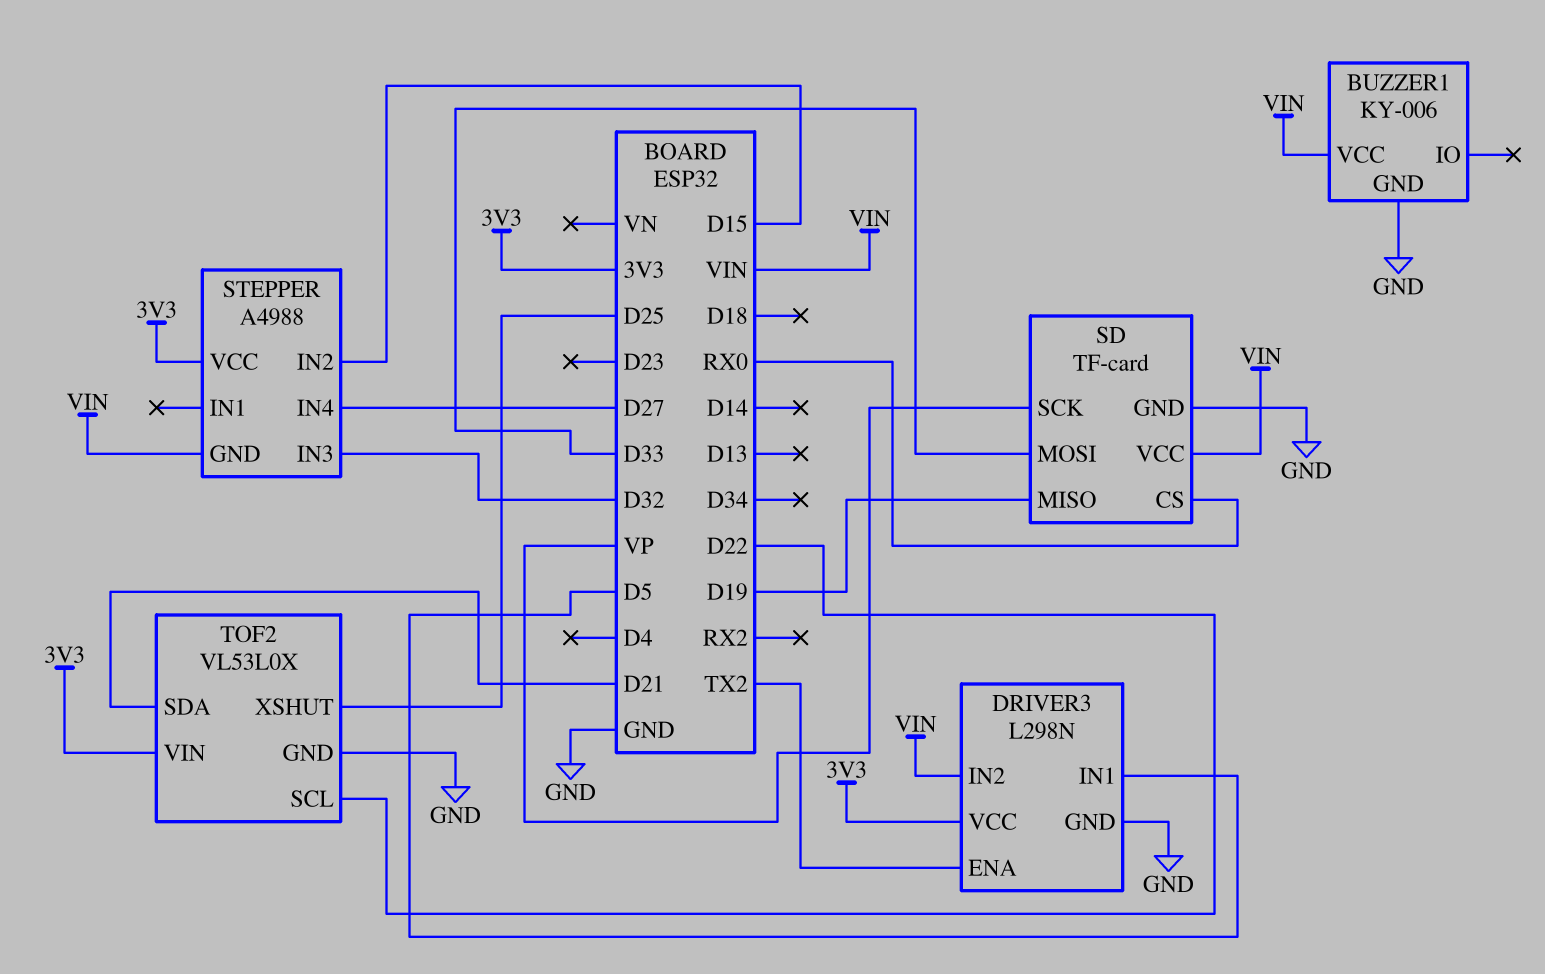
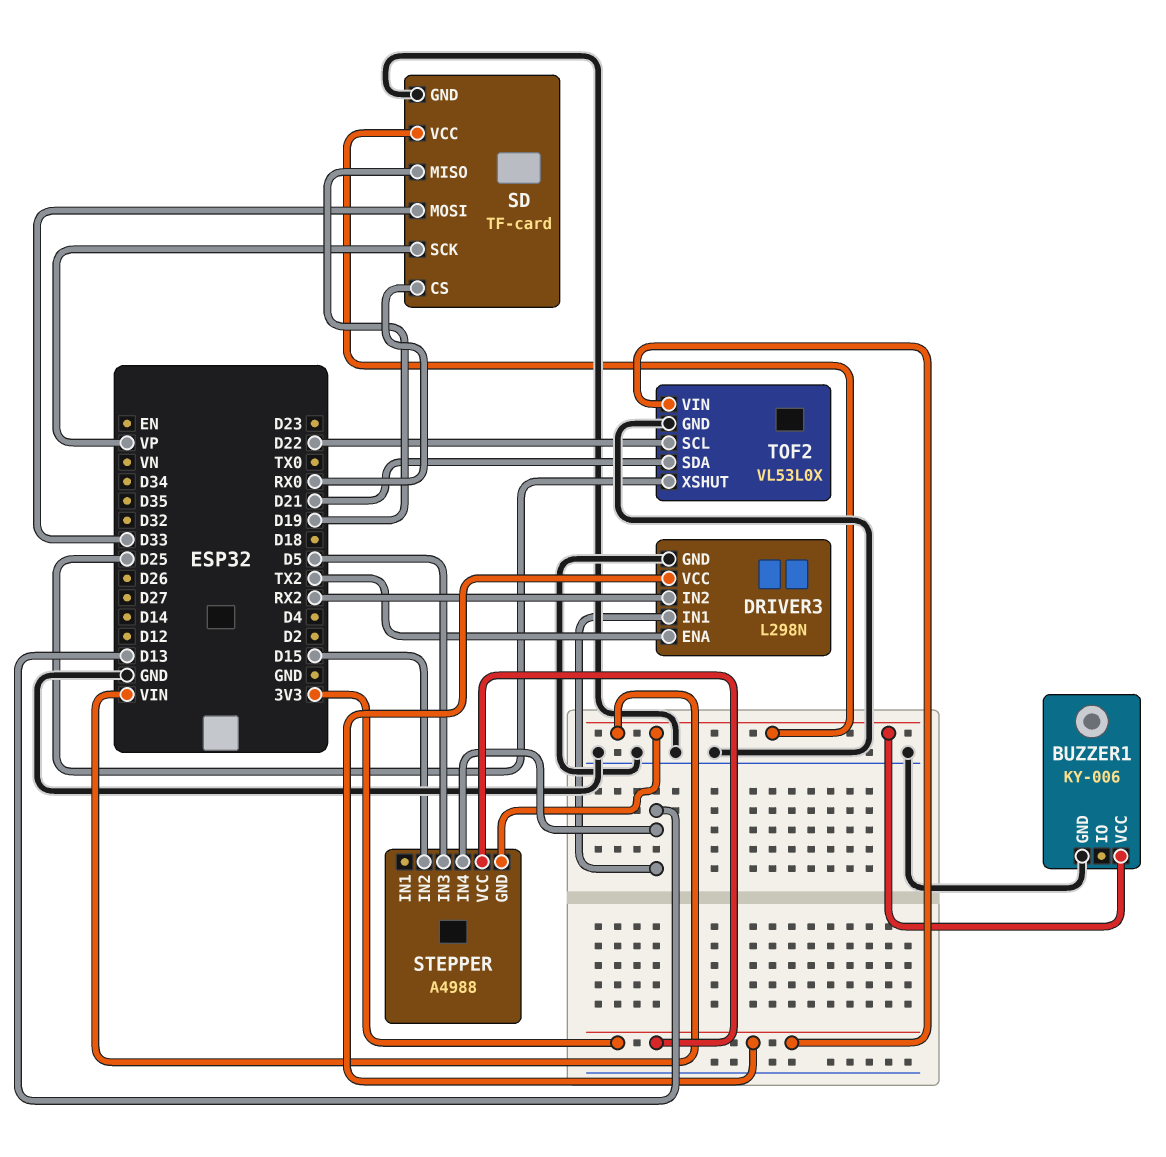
DRIVER3 pin IN1: D5 -> D13
DRIVER3 pin IN2: VIN -> RX2
STEPPER pin IN3: D32 -> D5
STEPPER pin IN4: D27 -> D13

